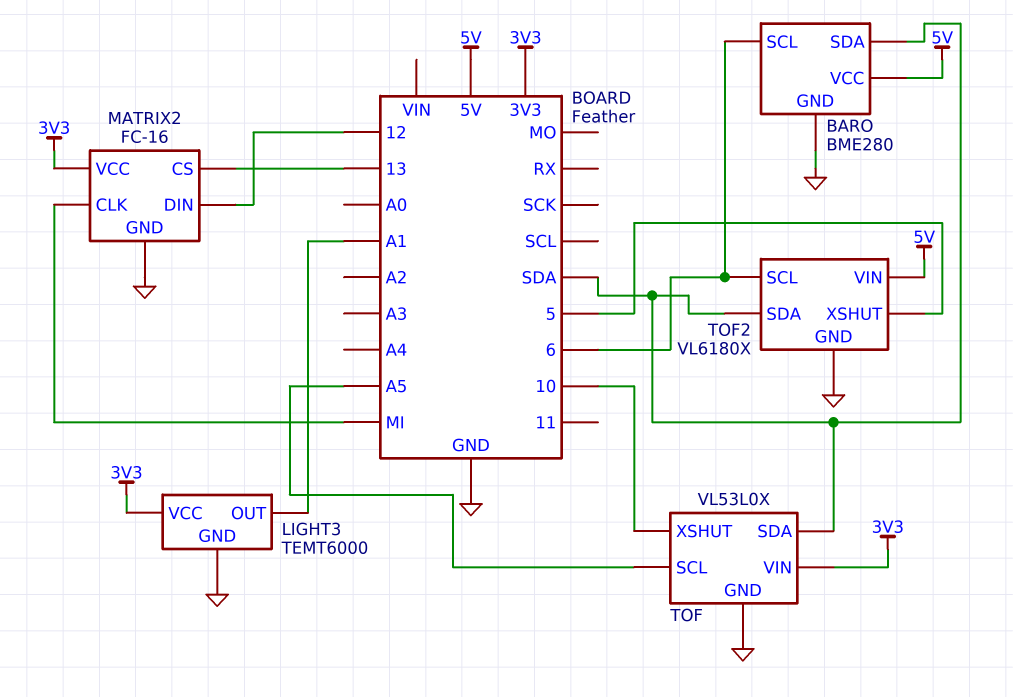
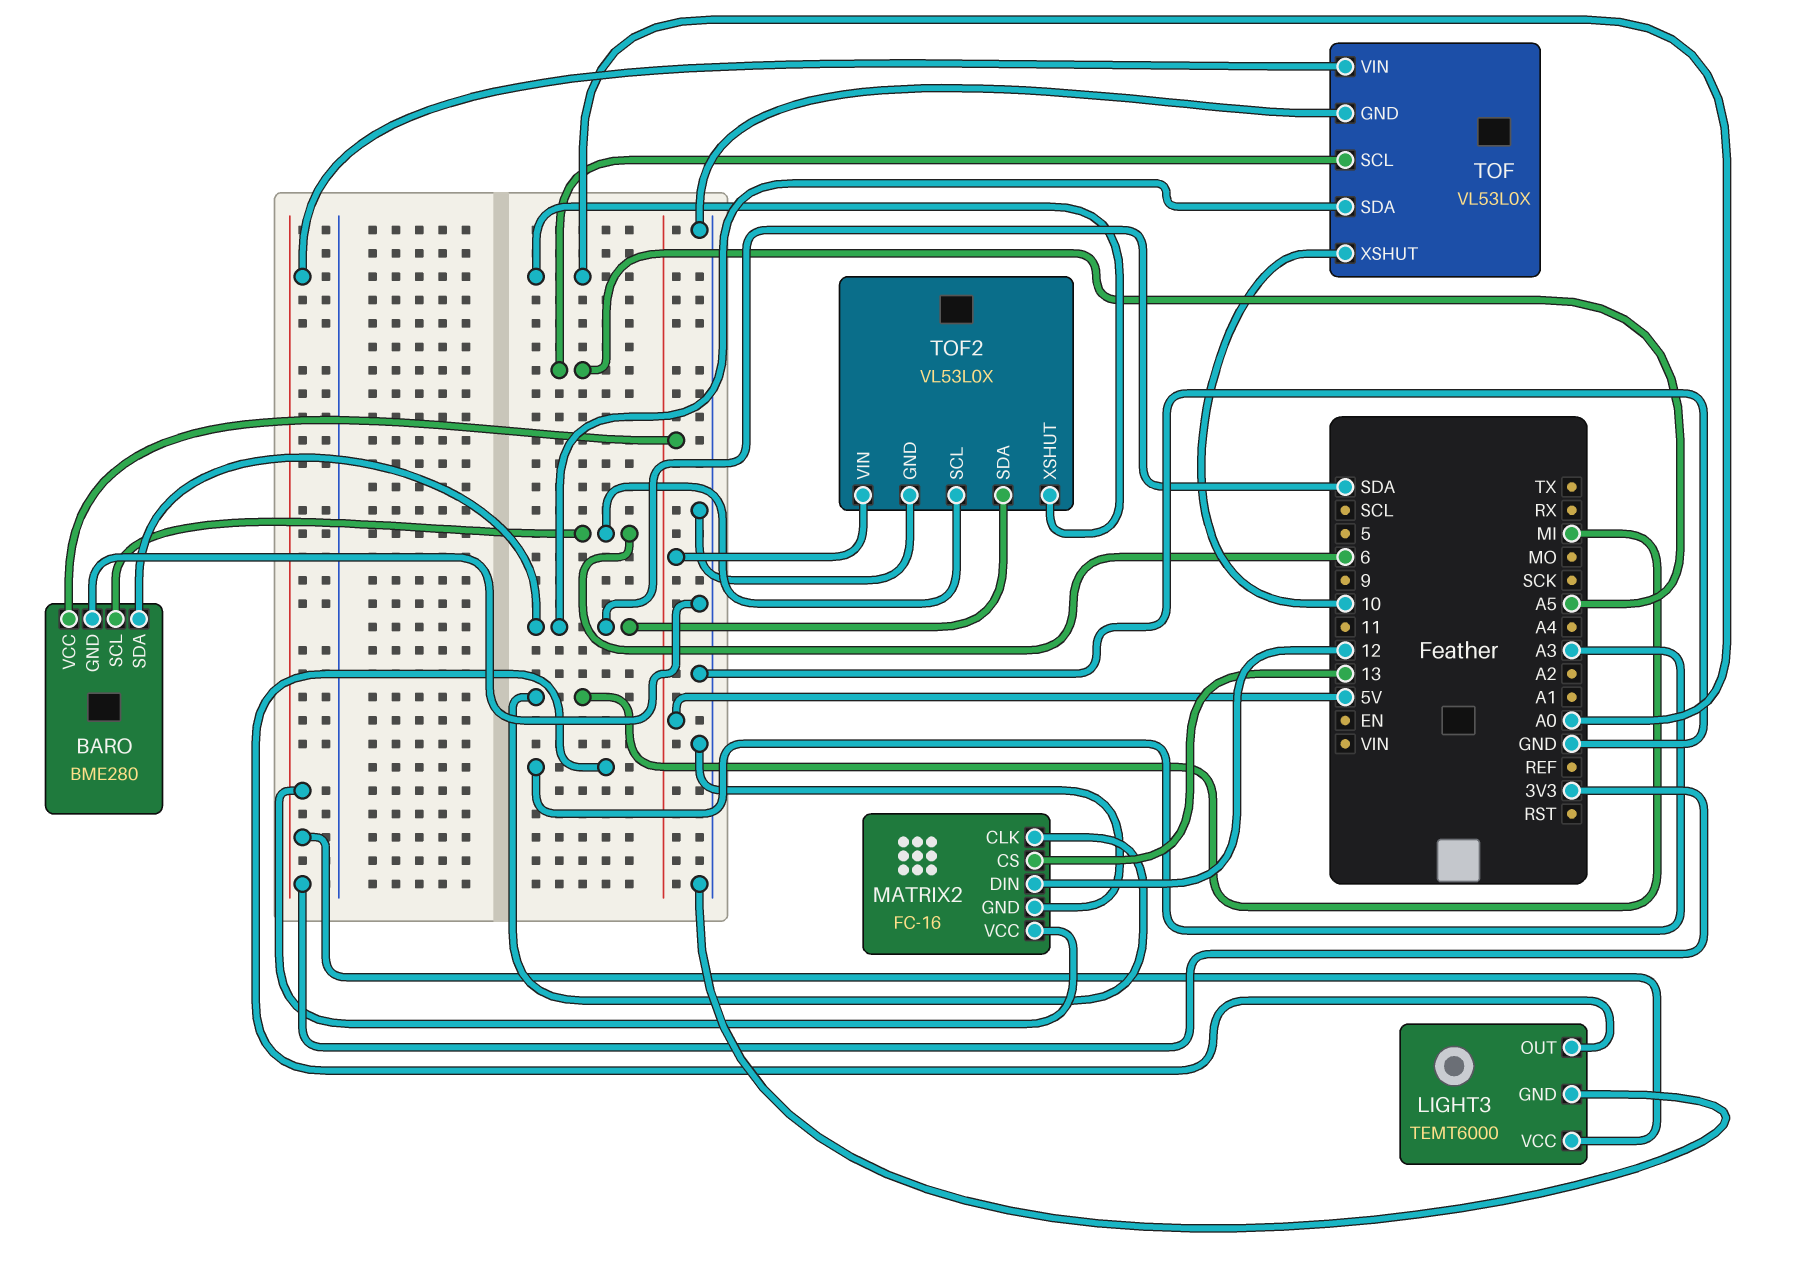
LIGHT3 pin OUT: A1 -> A3
TOF2: VL6180X -> VL53L0X
TOF2 pin XSHUT: 5 -> A0

